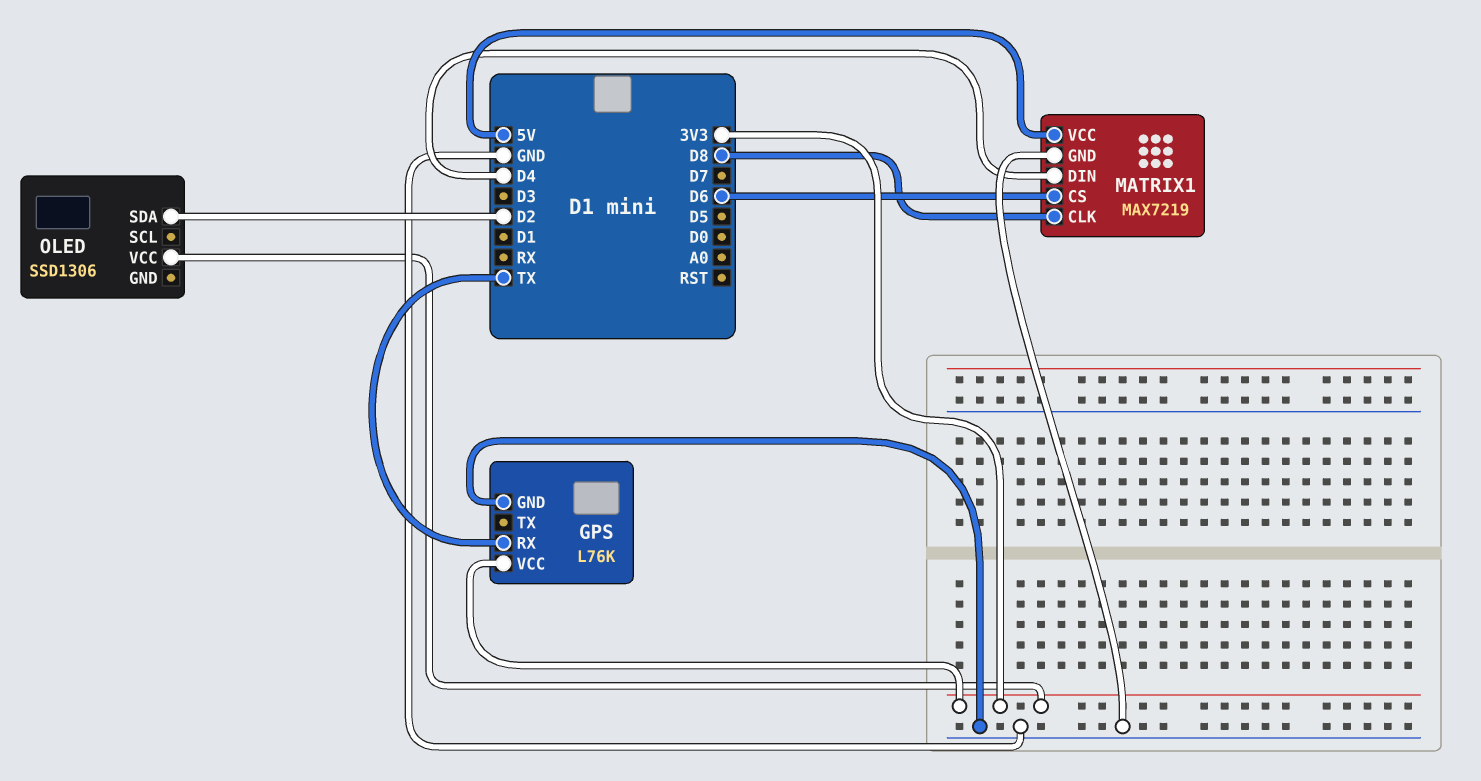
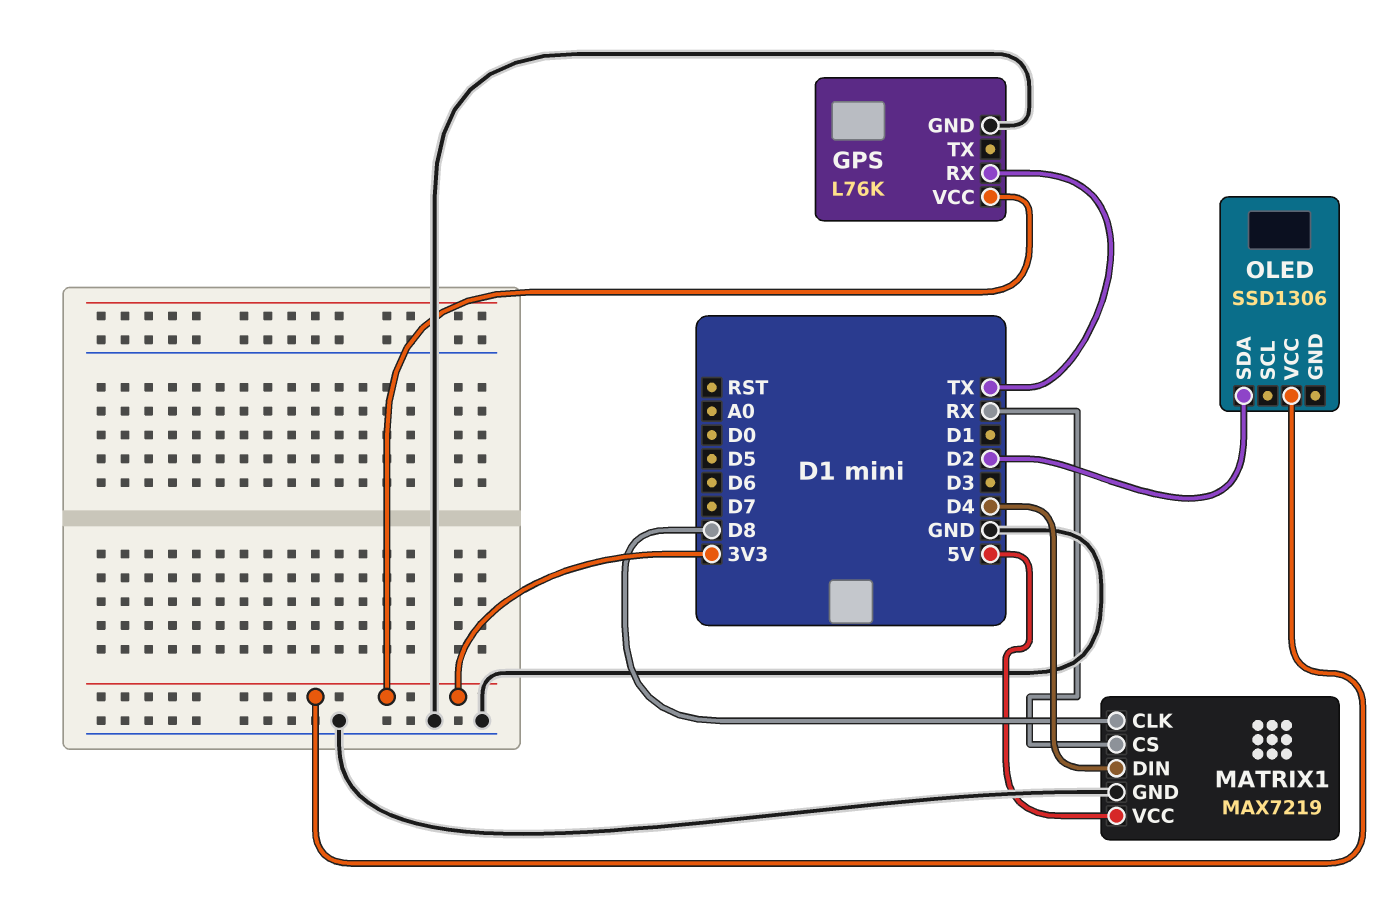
MATRIX1 pin CS: D6 -> RX

